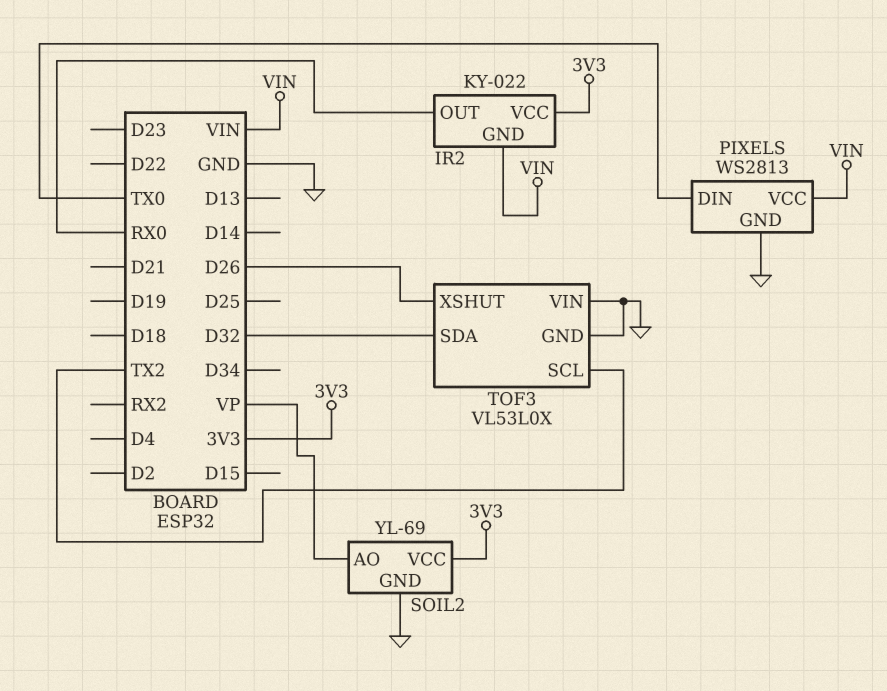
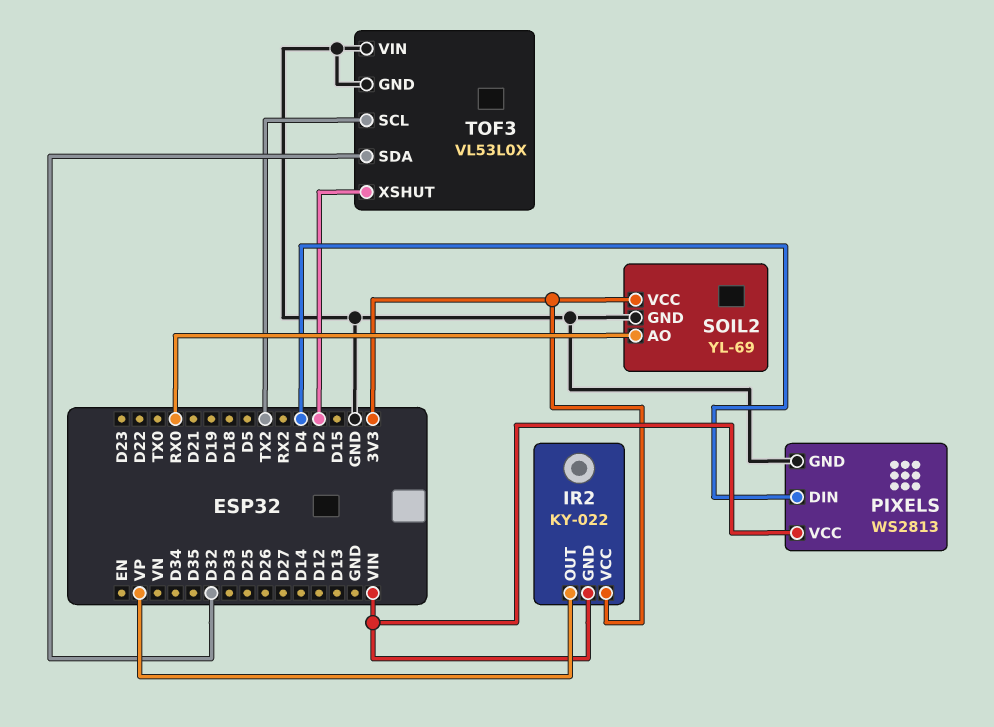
IR2 pin OUT: RX0 -> VP
PIXELS pin DIN: TX0 -> D4
SOIL2 pin AO: VP -> RX0
TOF3 pin XSHUT: D26 -> D2

